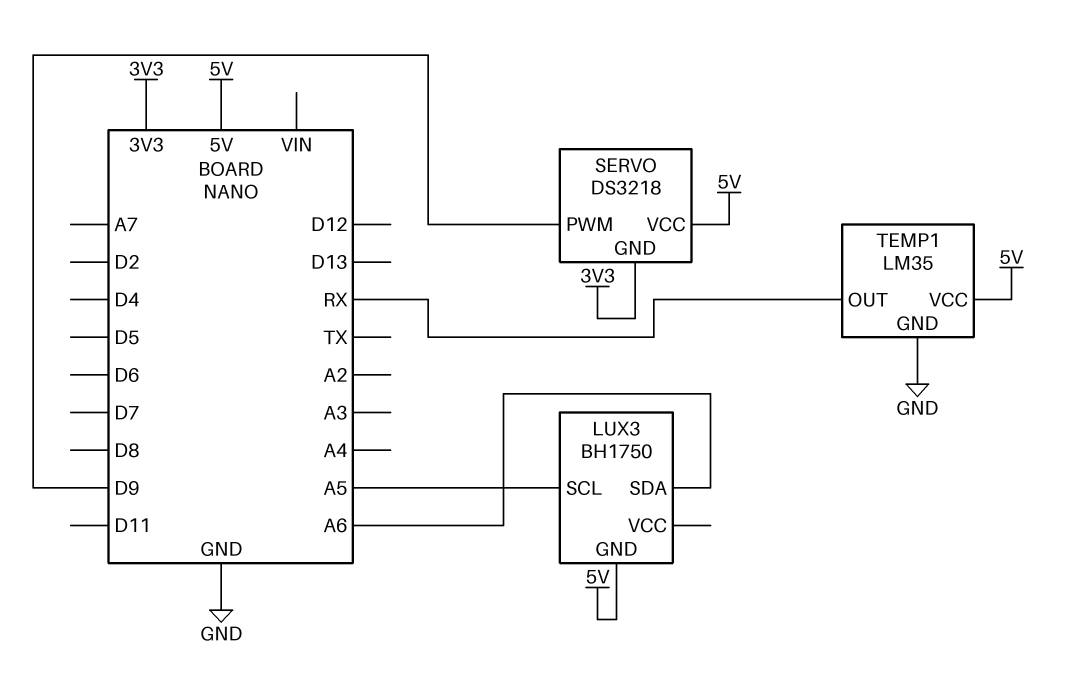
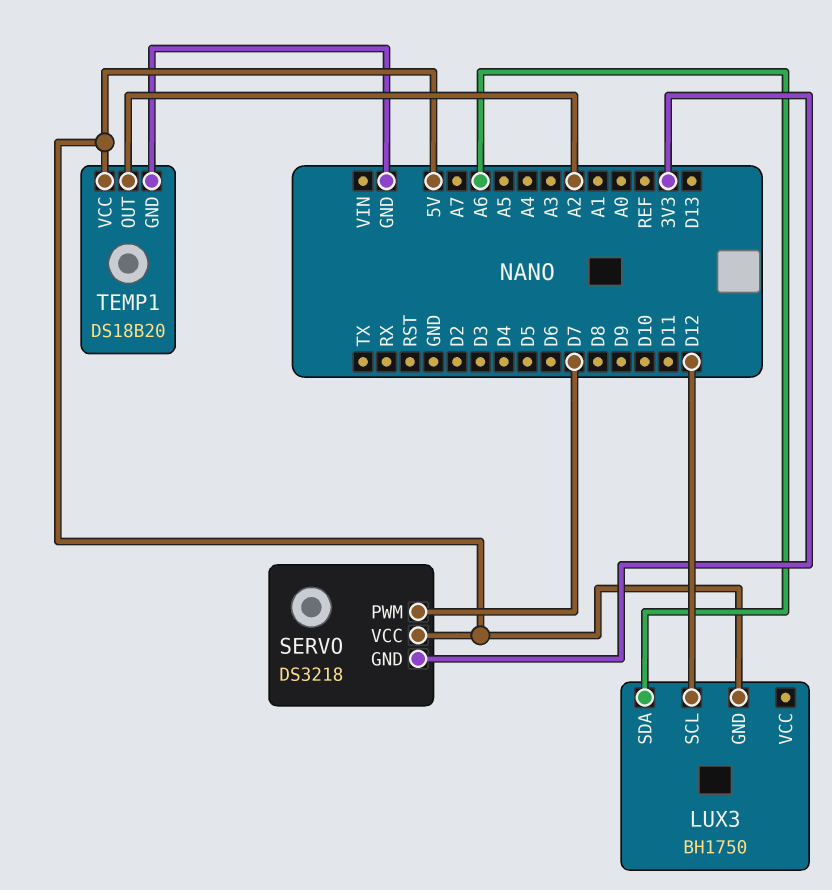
LUX3 pin SCL: A5 -> D12
SERVO pin PWM: D9 -> D7
TEMP1: LM35 -> DS18B20
TEMP1 pin OUT: RX -> A2

